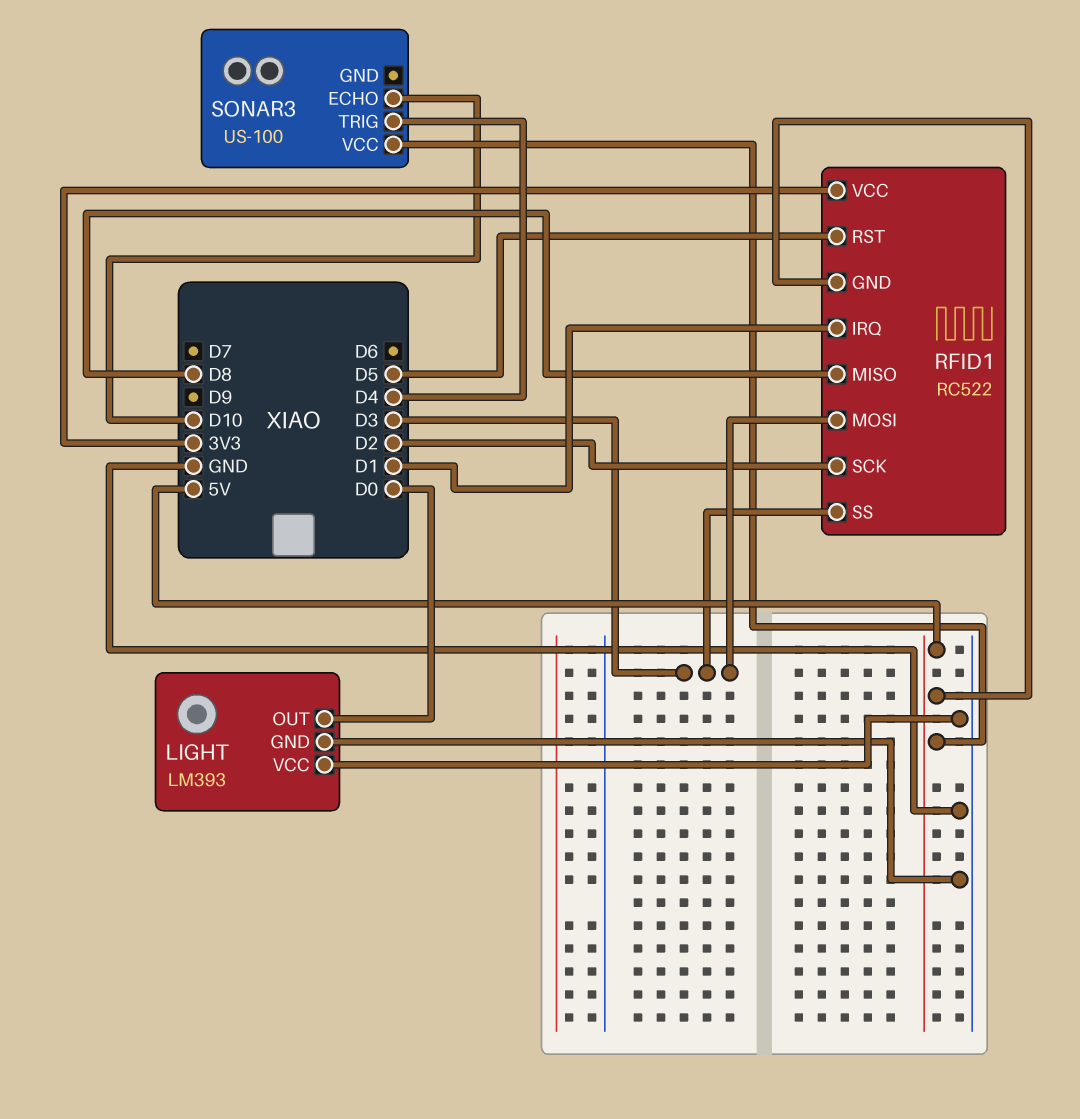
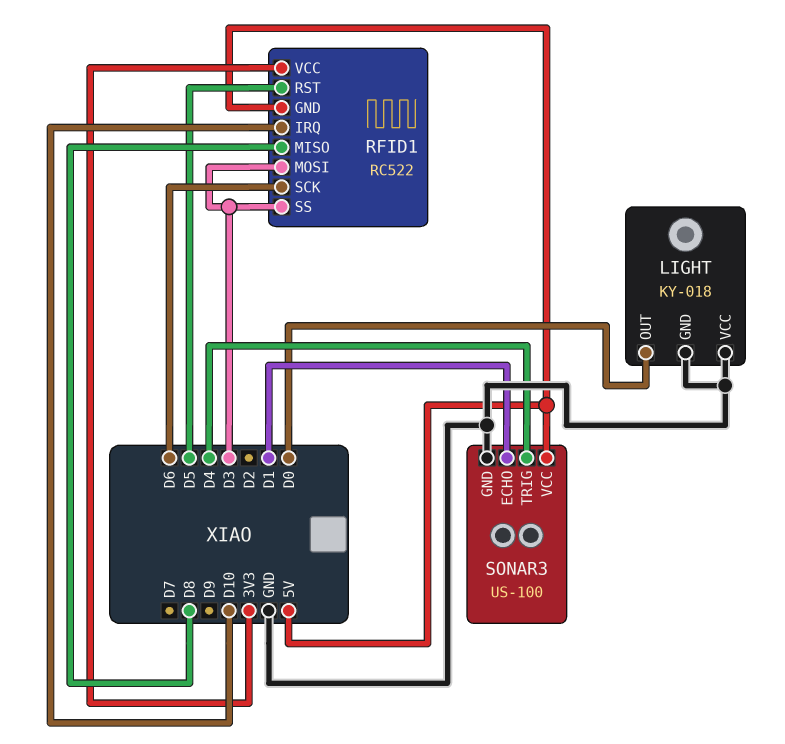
LIGHT: LM393 -> KY-018
RFID1 pin IRQ: D1 -> D10
RFID1 pin SCK: D2 -> D6
SONAR3 pin ECHO: D10 -> D1
SONAR3 pin GND: none -> GND

